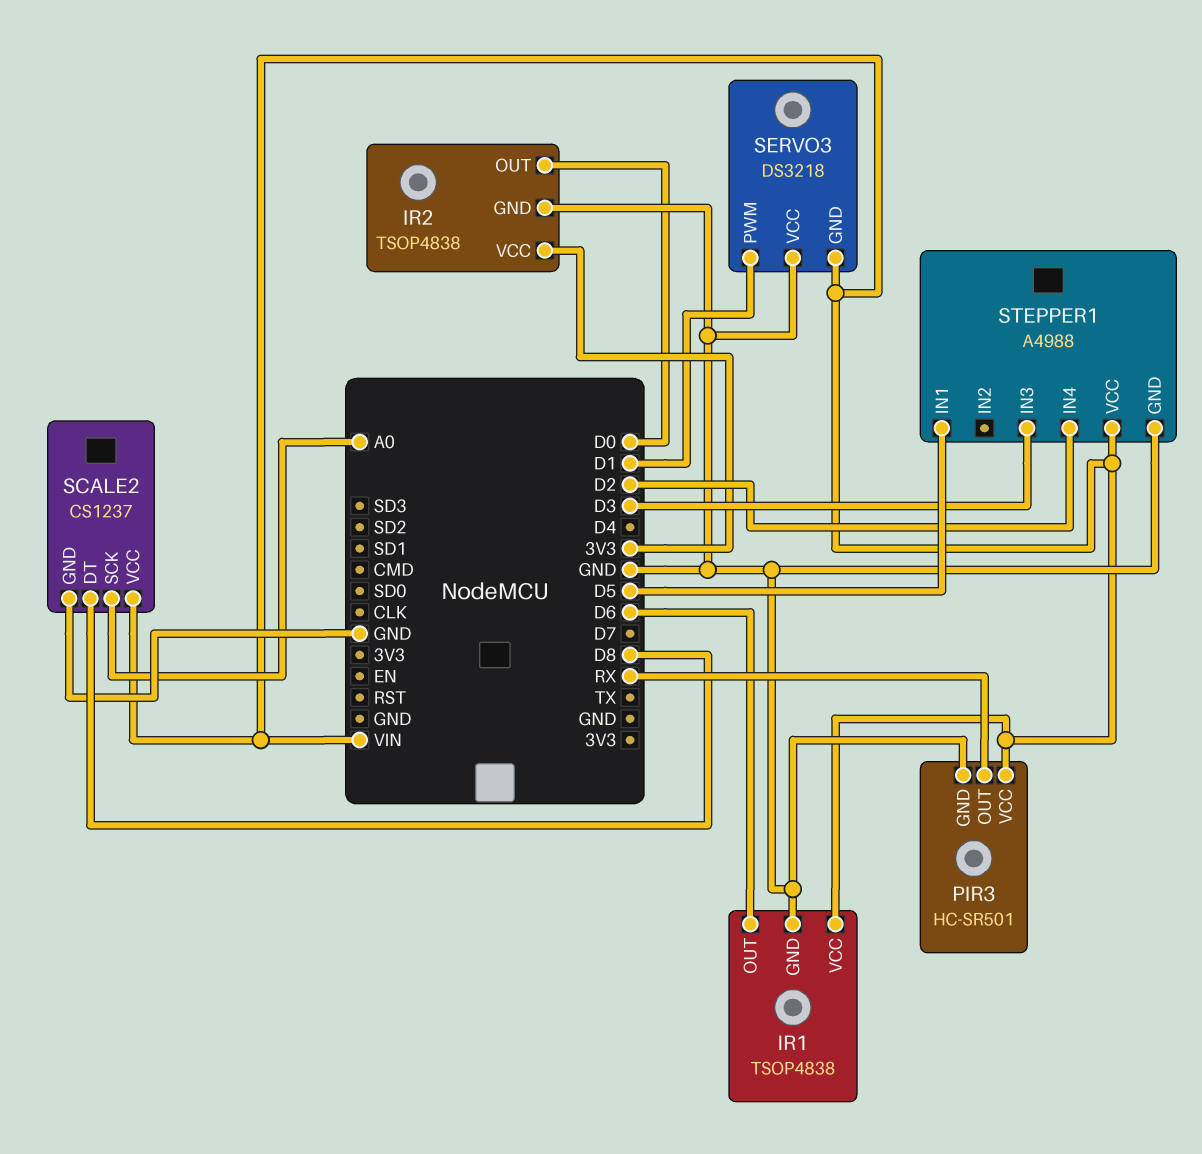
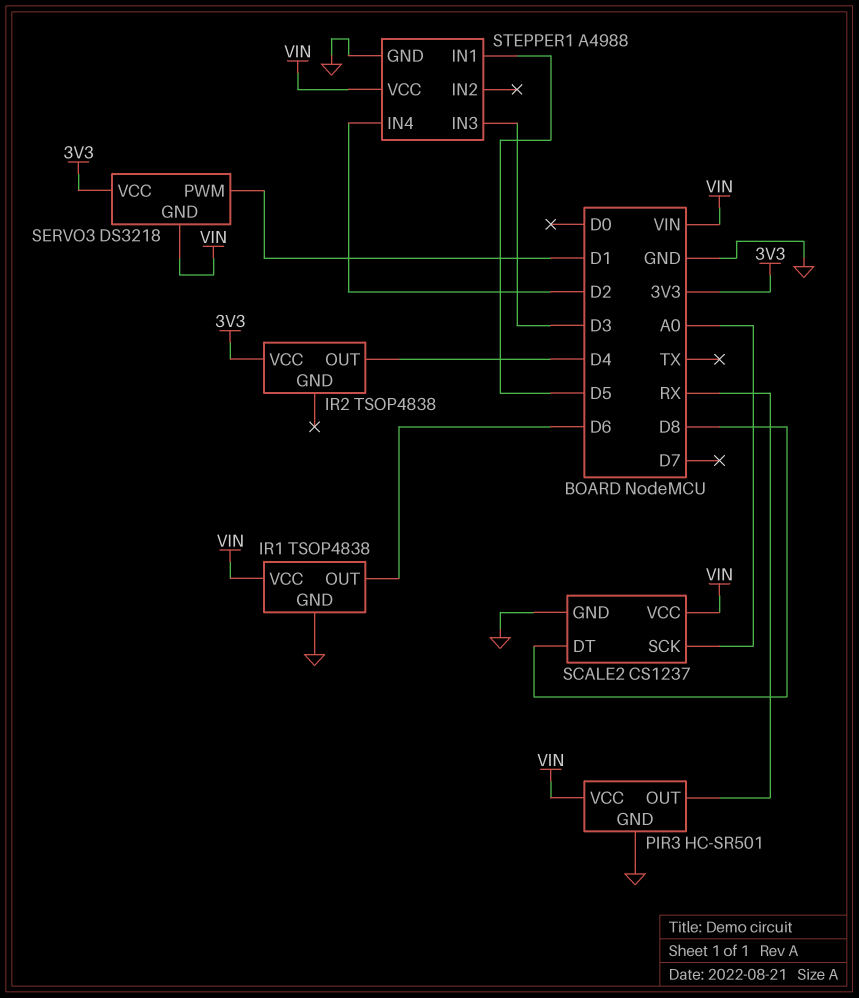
IR2 pin GND: GND -> none
IR2 pin OUT: D0 -> D4
SERVO3 pin VCC: GND -> 3V3

